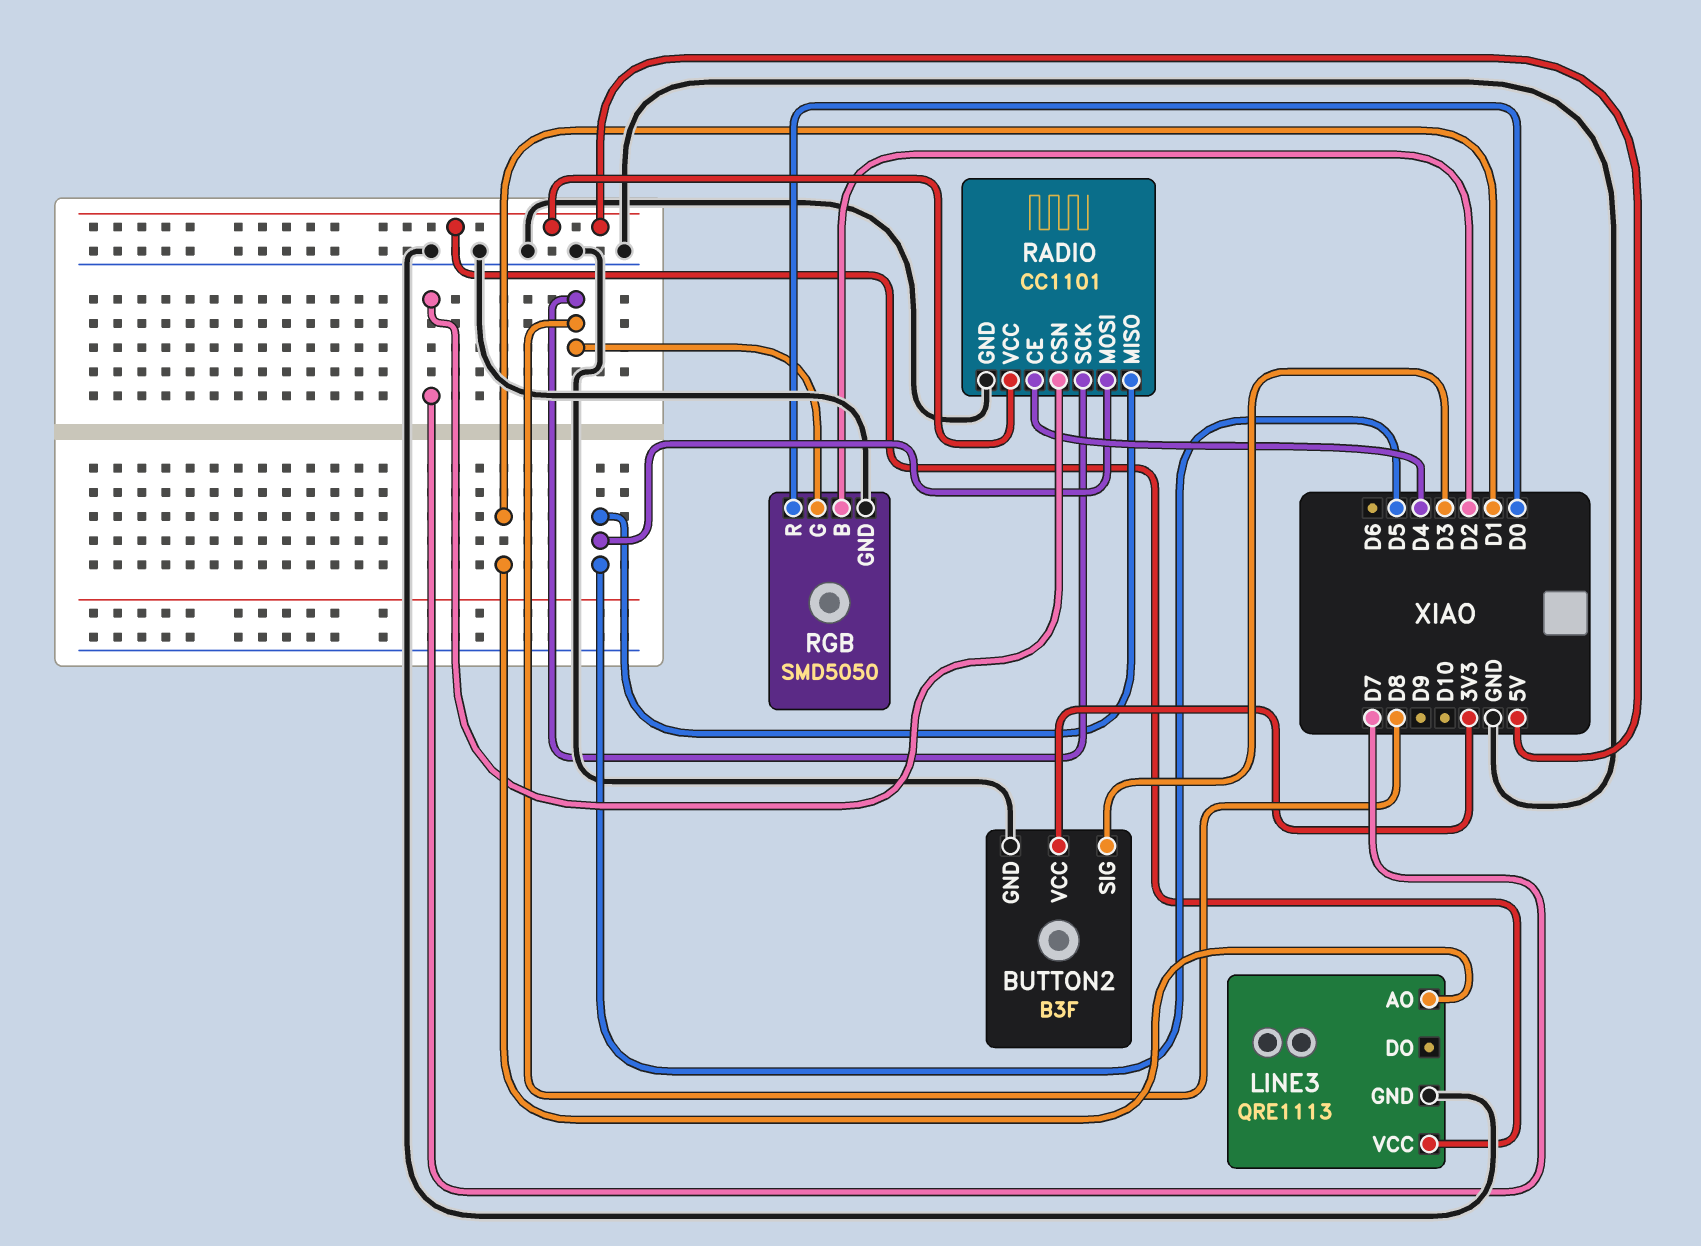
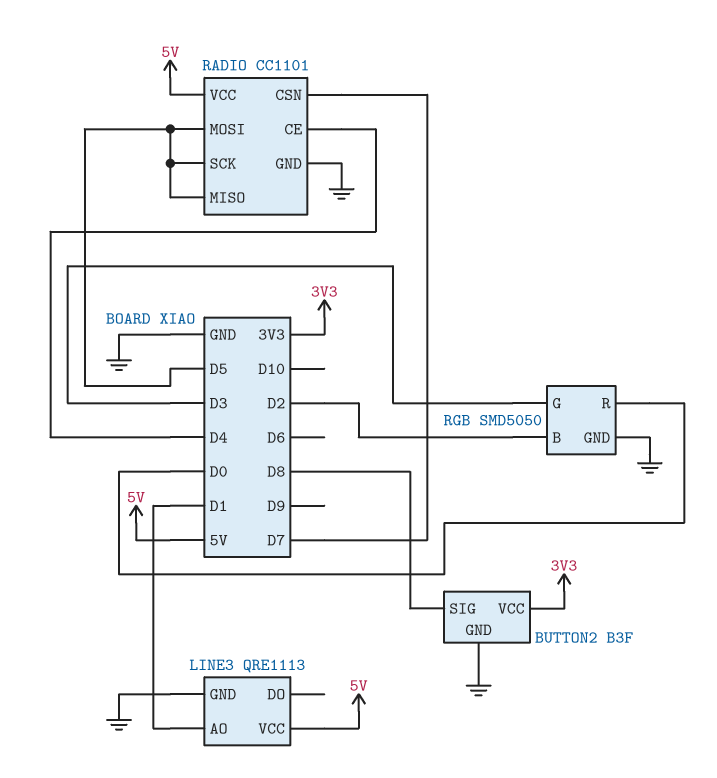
BUTTON2 pin SIG: D3 -> D8
RADIO pin SCK: D8 -> D5
RGB pin G: D8 -> D3

